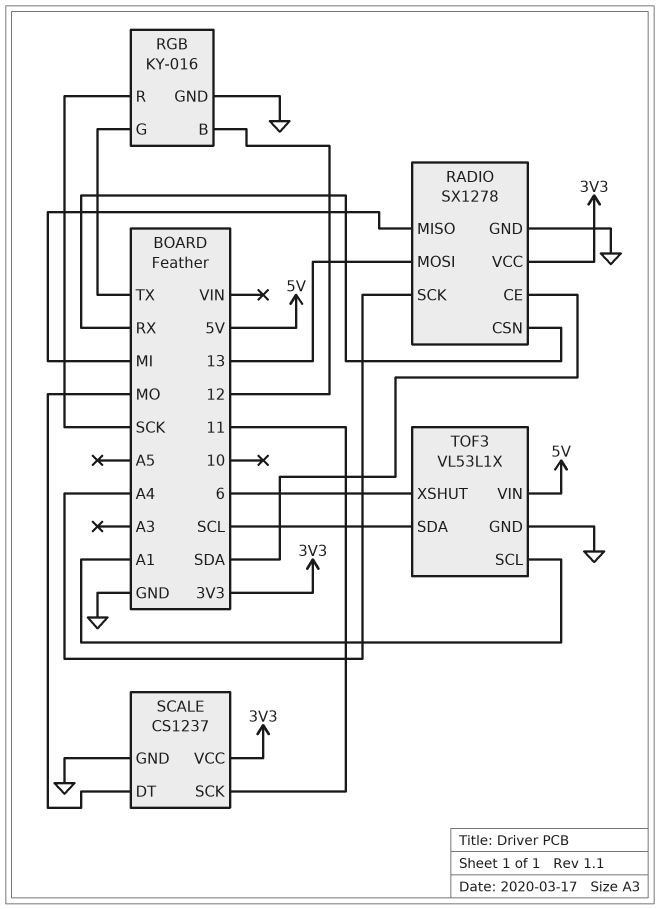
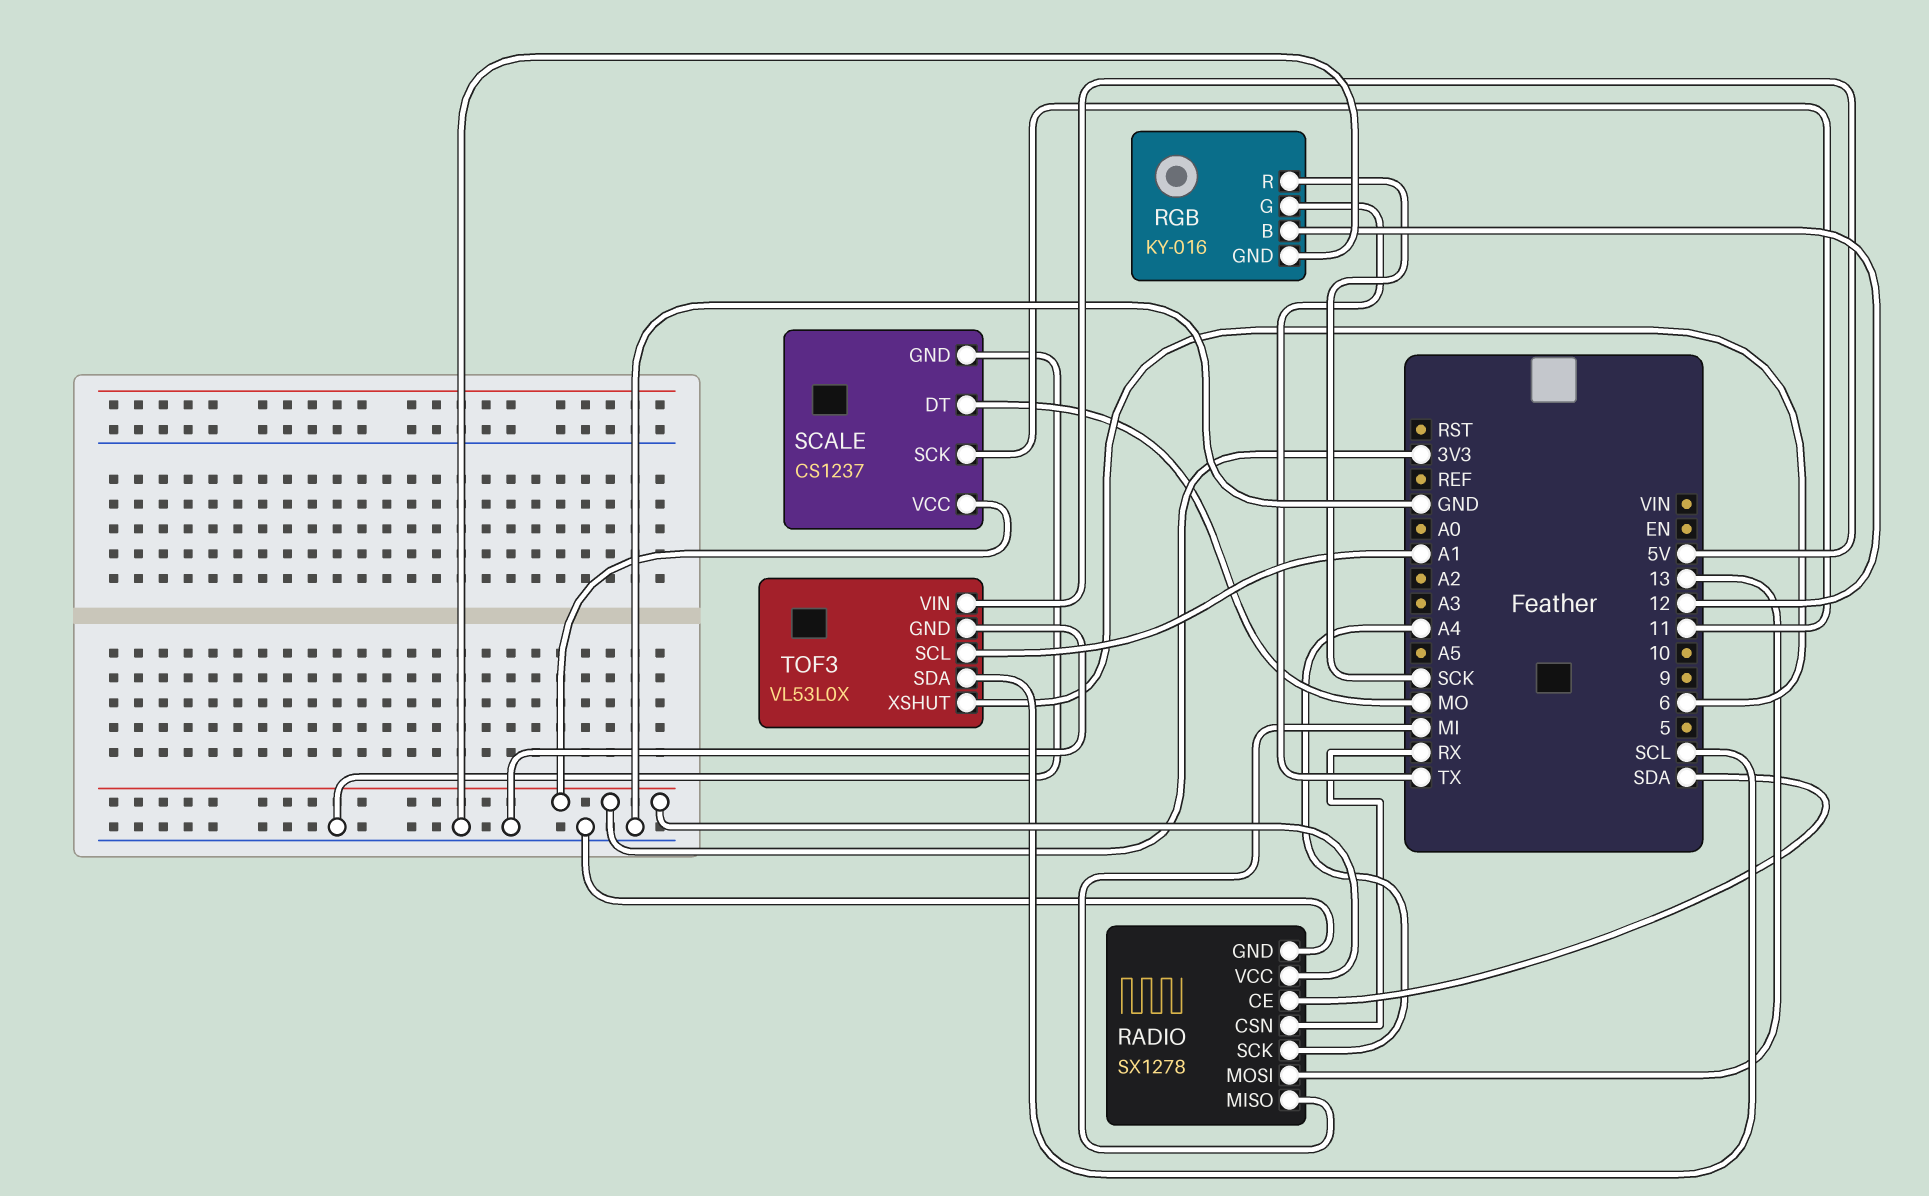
TOF3: VL53L1X -> VL53L0X

